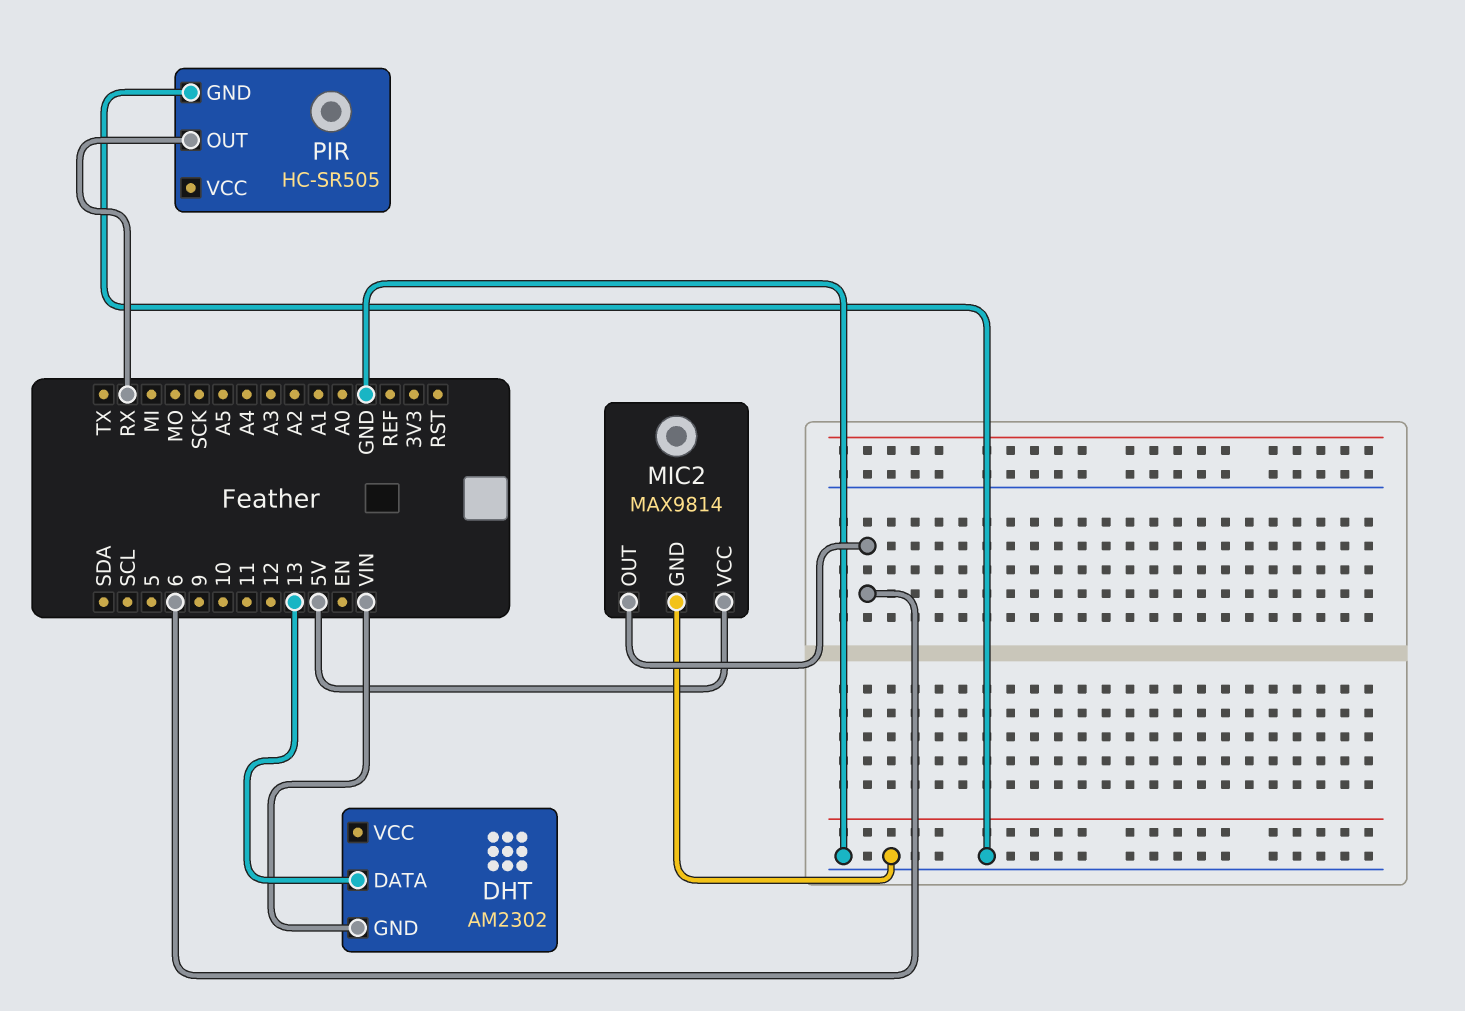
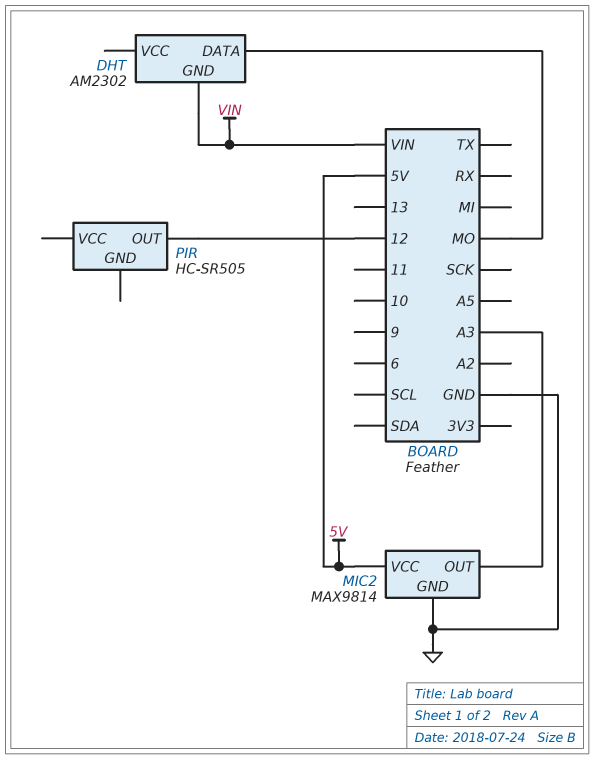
DHT pin DATA: 13 -> MO
MIC2 pin OUT: 6 -> A3
PIR pin GND: GND -> none
PIR pin OUT: RX -> 12

